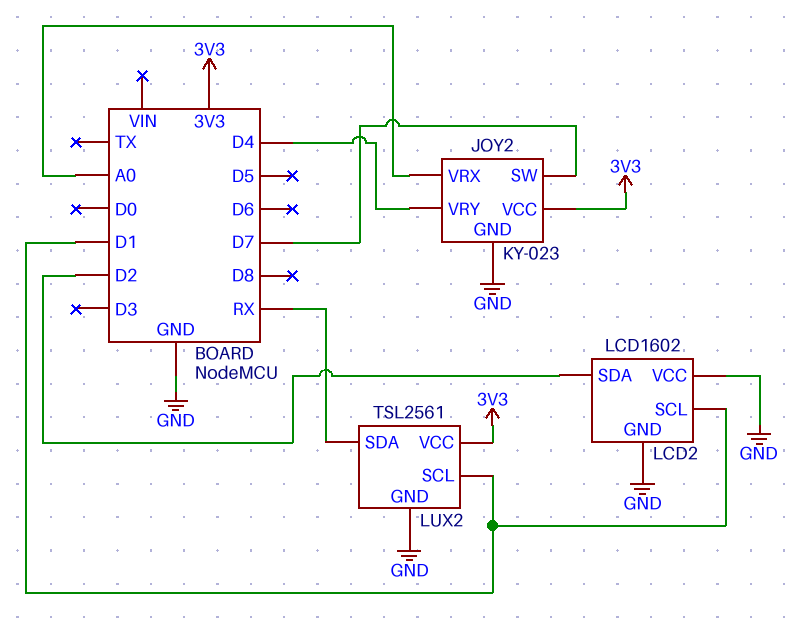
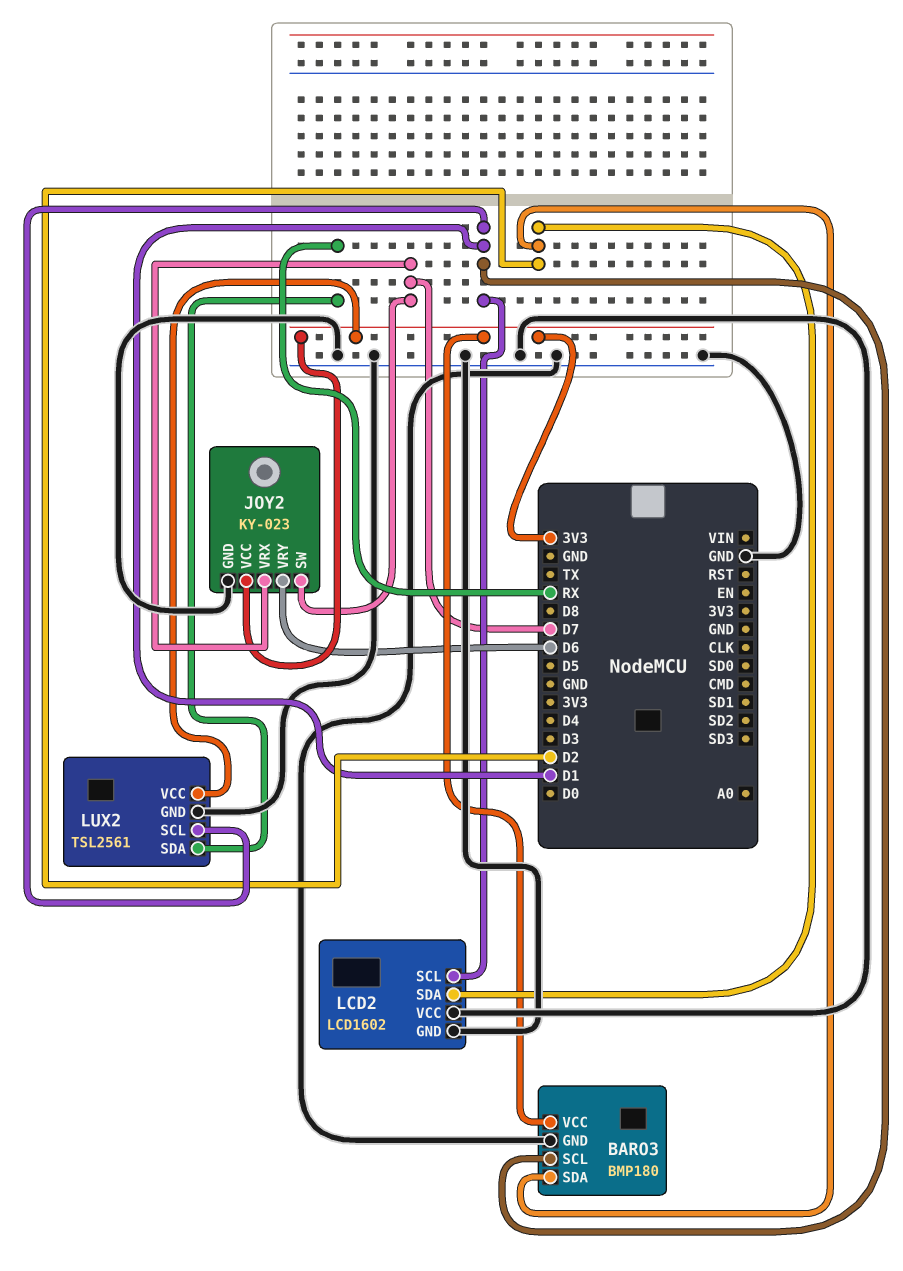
BARO3: none -> BMP180
BARO3 pin GND: none -> GND
BARO3 pin SCL: none -> D1
BARO3 pin SDA: none -> D2
BARO3 pin VCC: none -> 3V3
JOY2 pin VRX: A0 -> D7
JOY2 pin VRY: D4 -> D6

